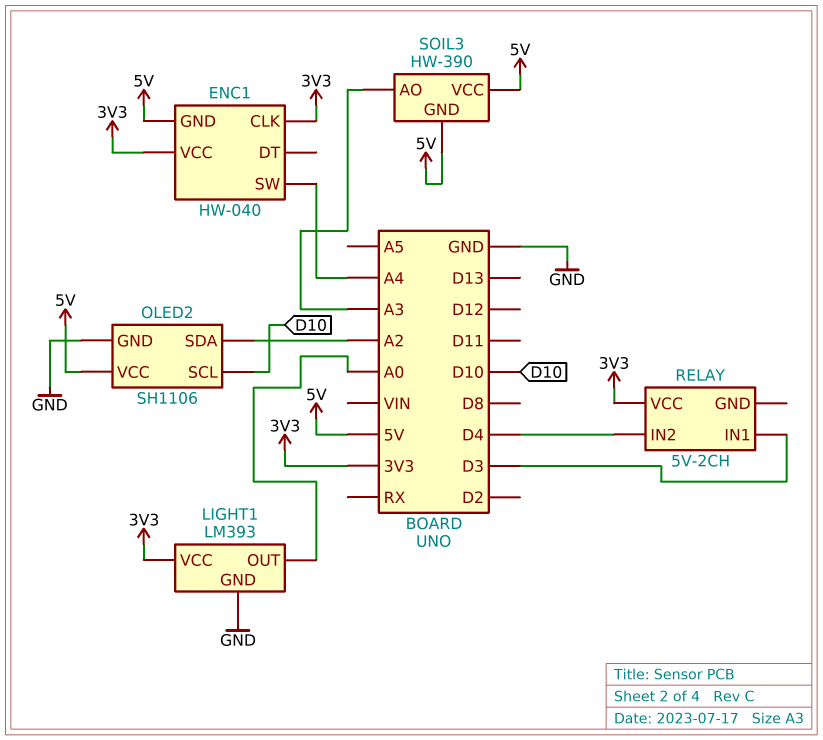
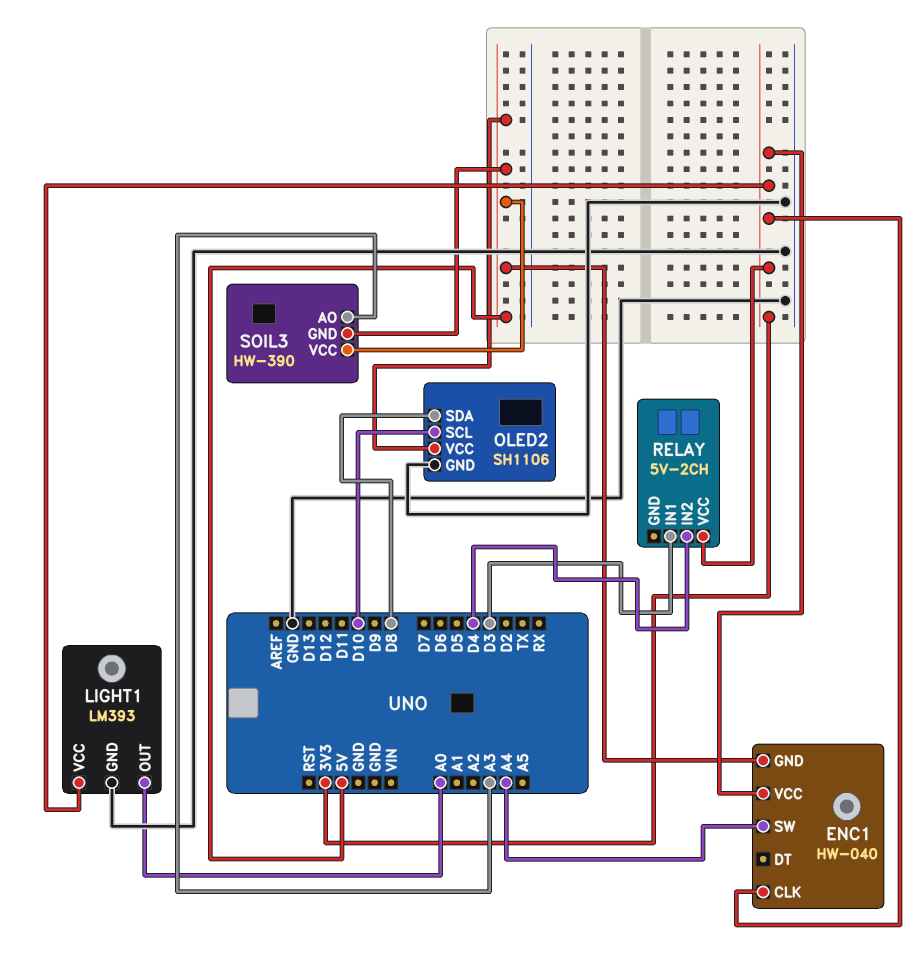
OLED2 pin SDA: A2 -> D8

